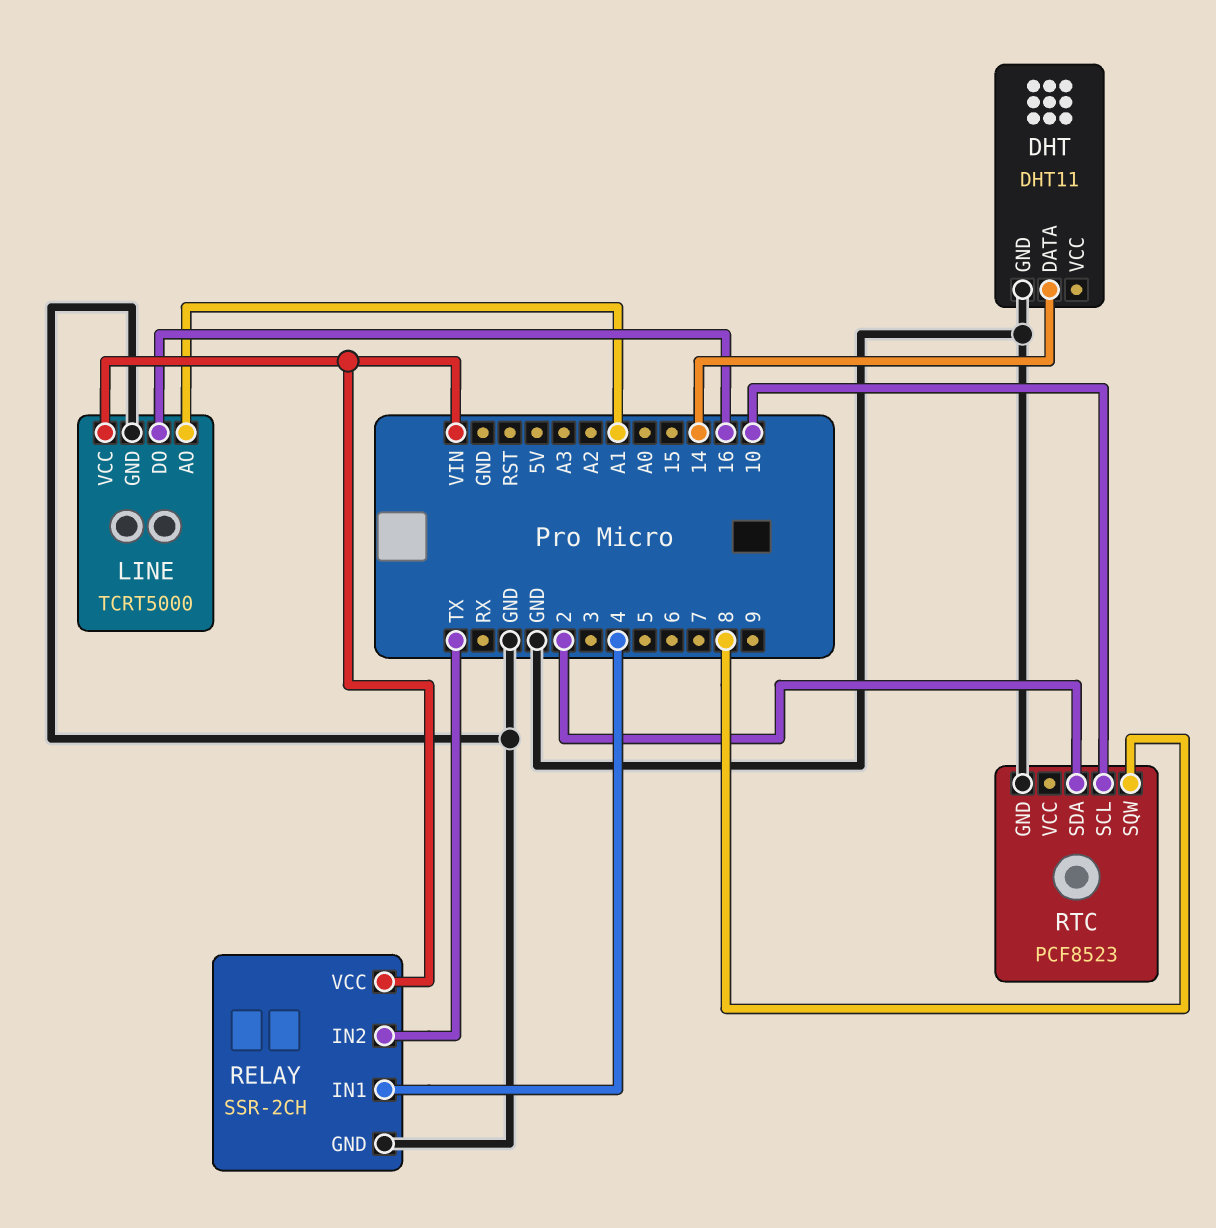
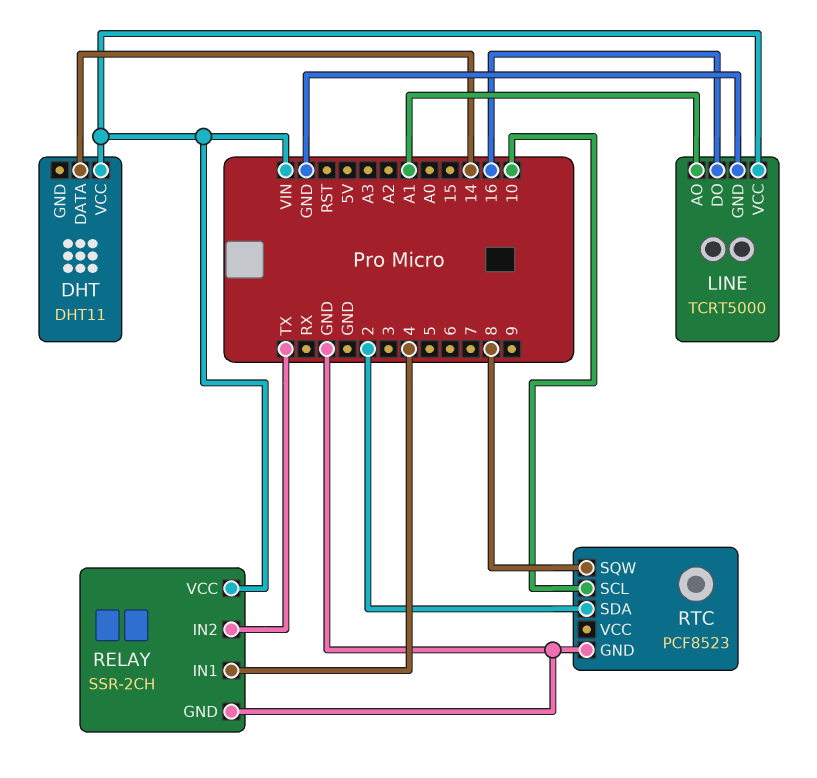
DHT pin GND: GND -> none
DHT pin VCC: none -> VIN

